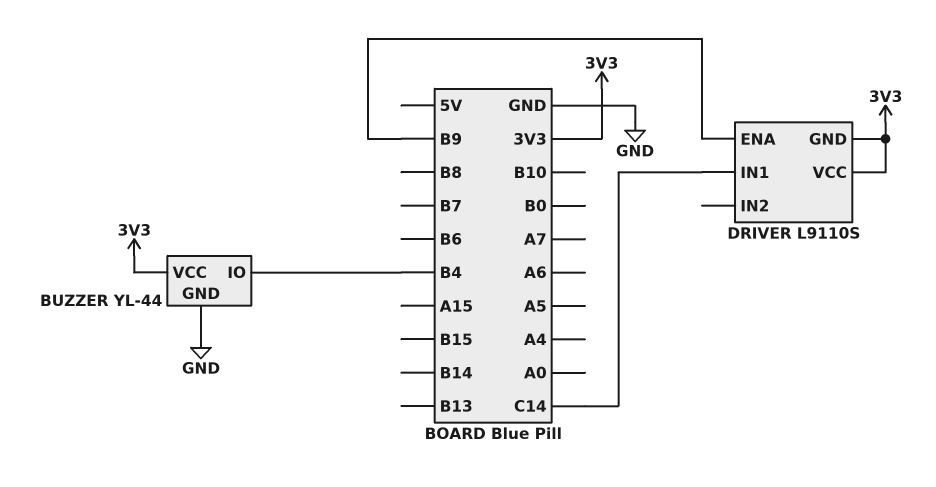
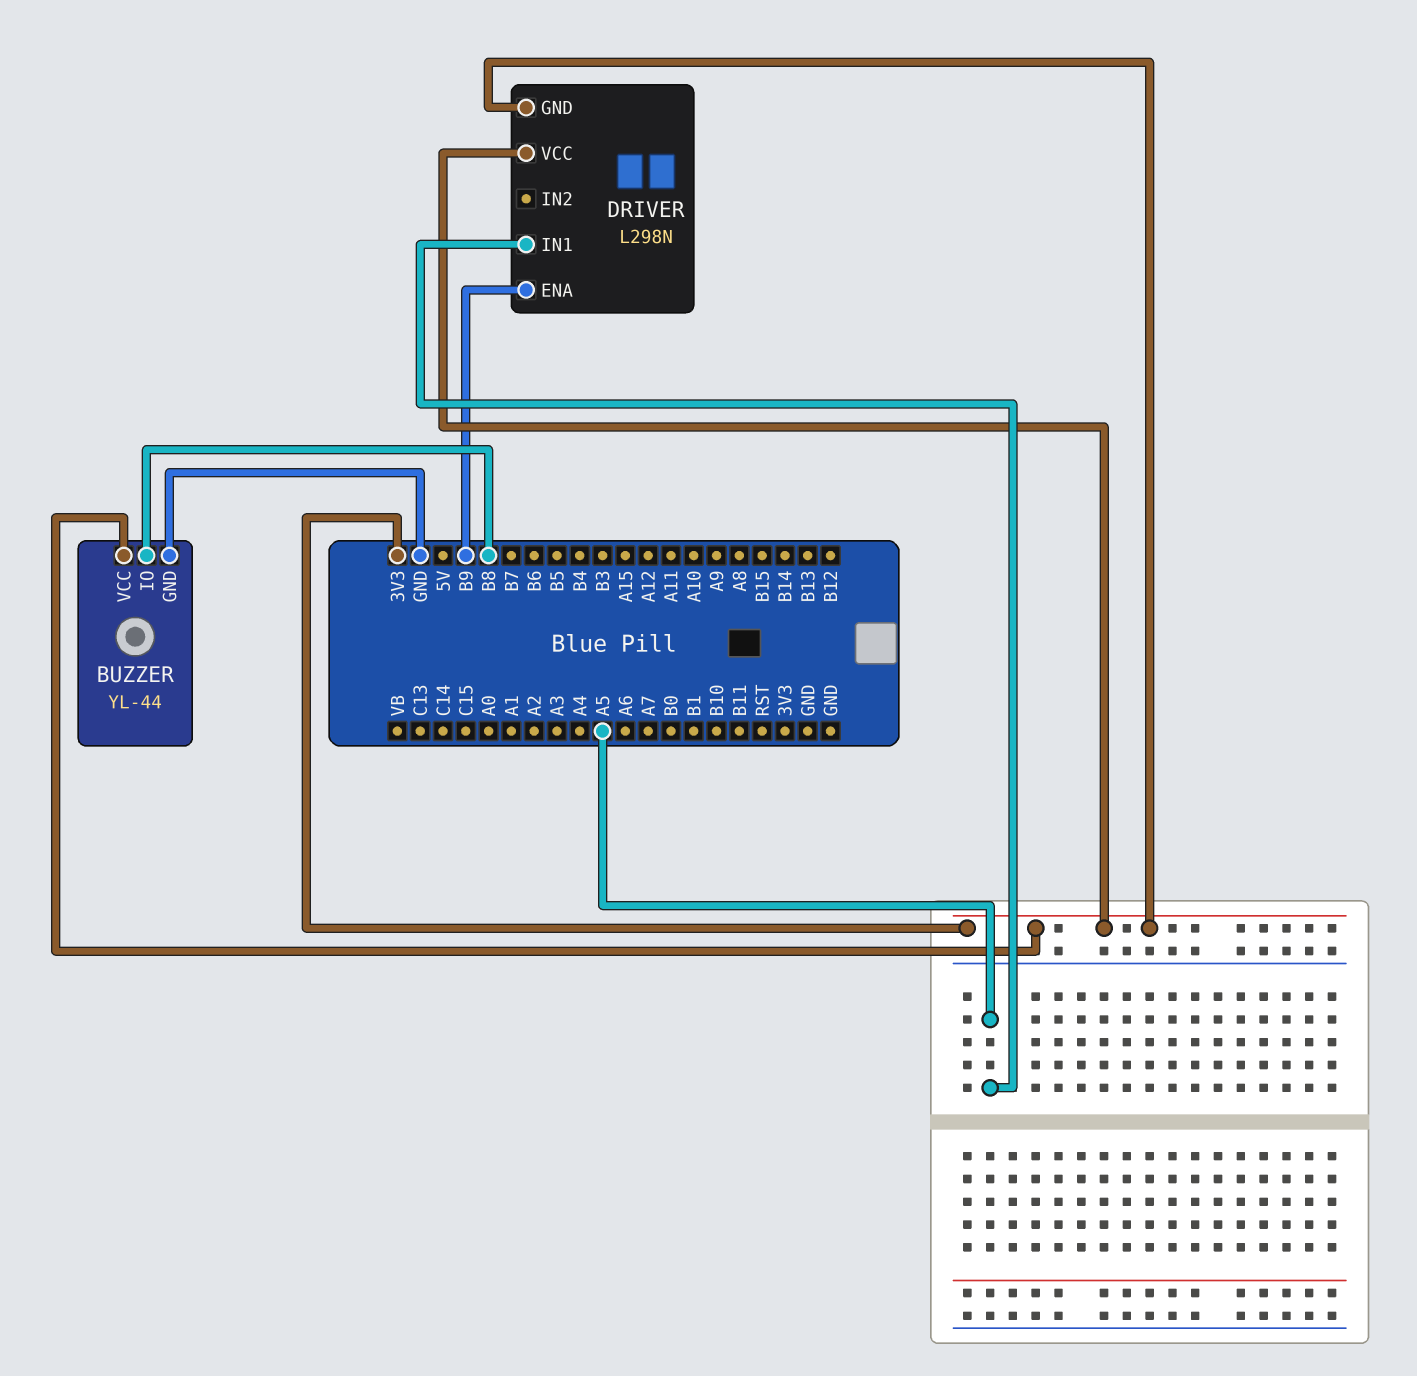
BUZZER pin IO: B4 -> B8
DRIVER: L9110S -> L298N
DRIVER pin IN1: C14 -> A5

